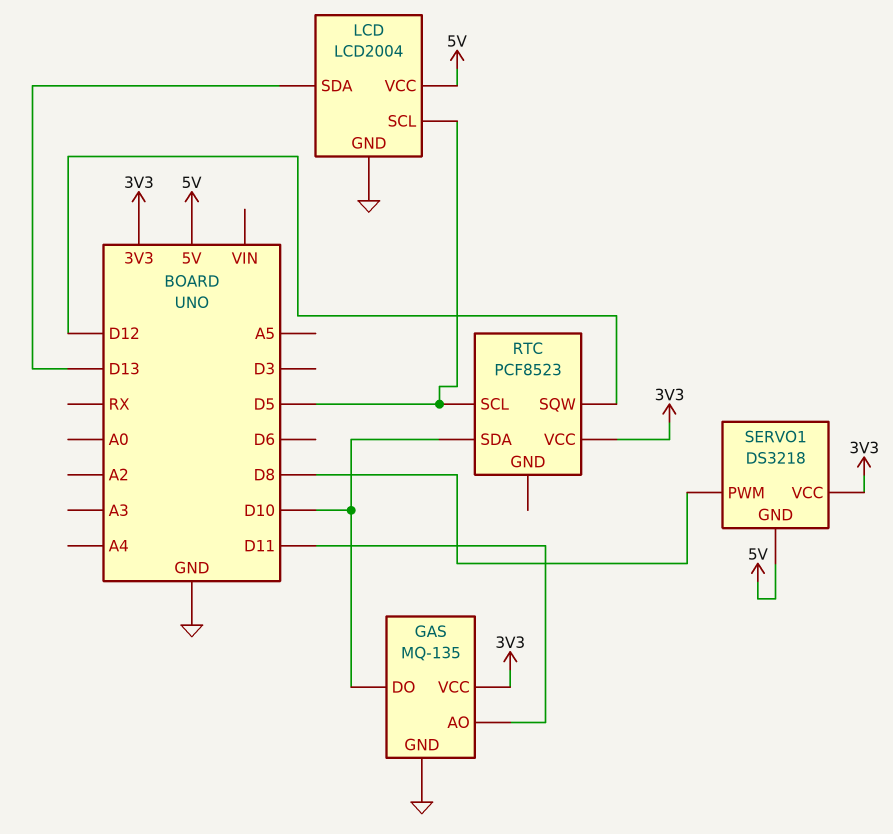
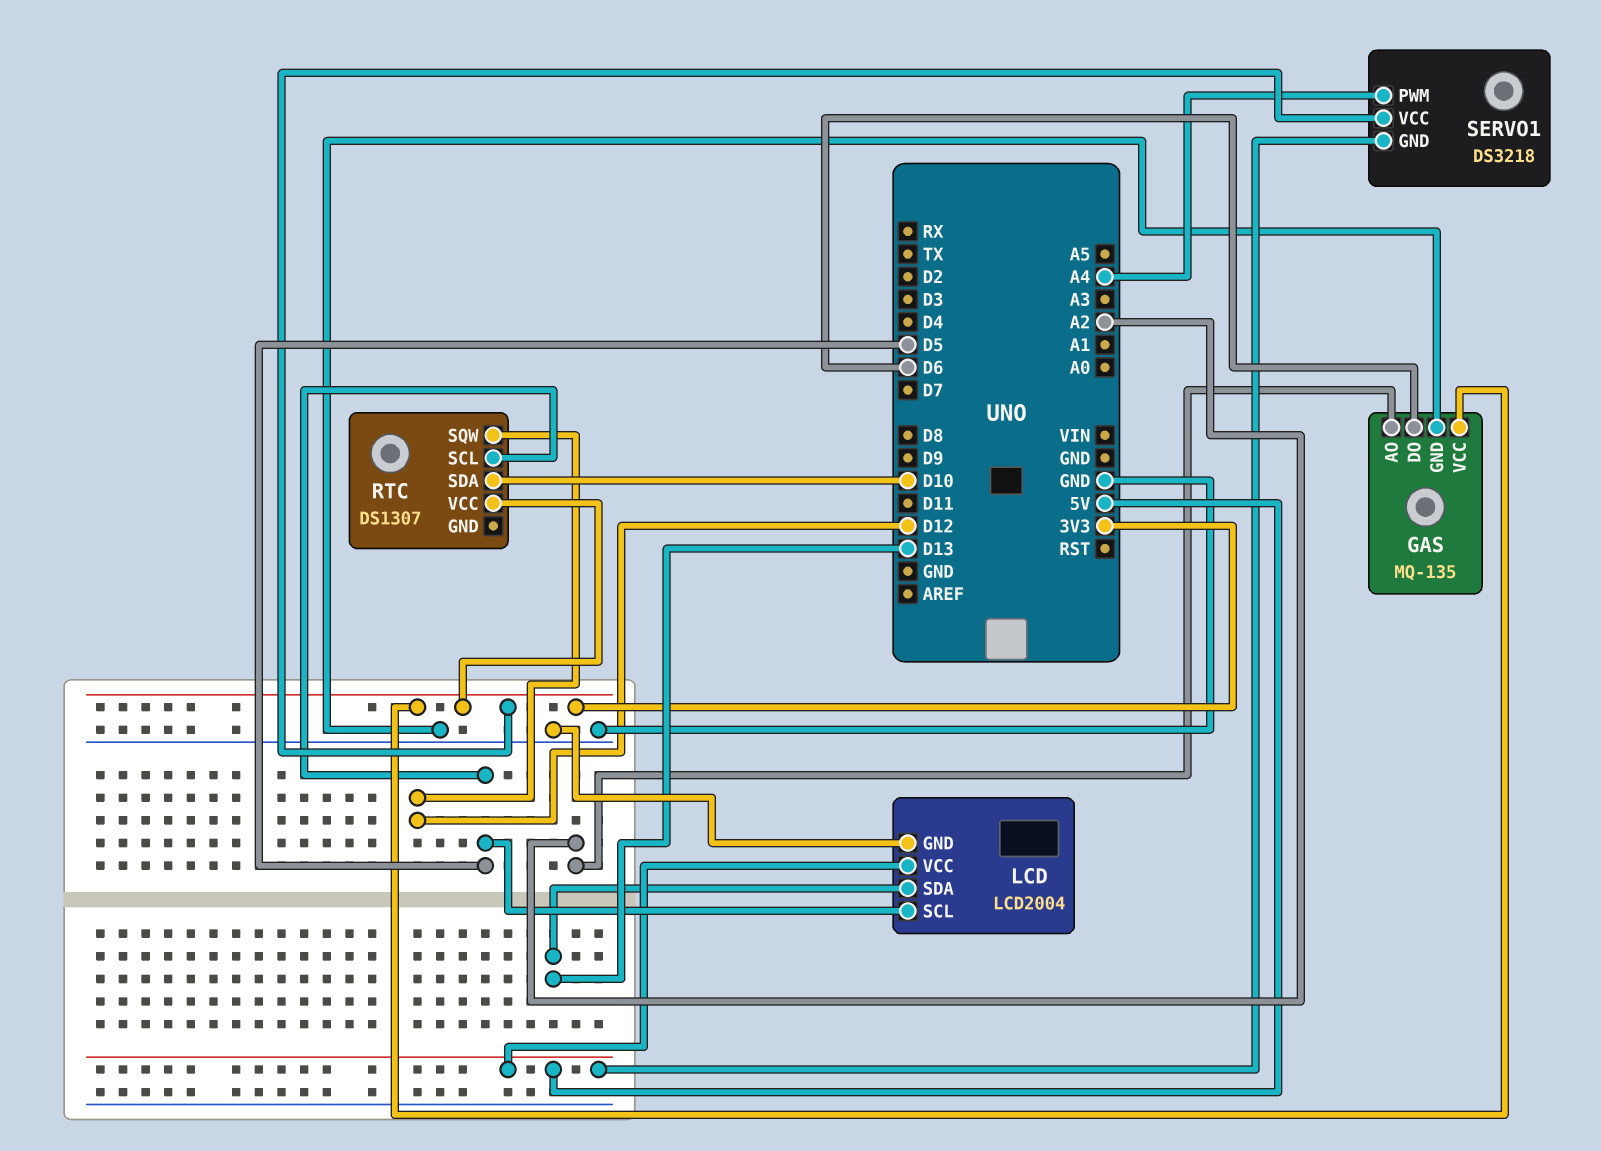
GAS pin AO: D11 -> A2
GAS pin DO: D10 -> D6
RTC: PCF8523 -> DS1307
SERVO1 pin PWM: D8 -> A4

